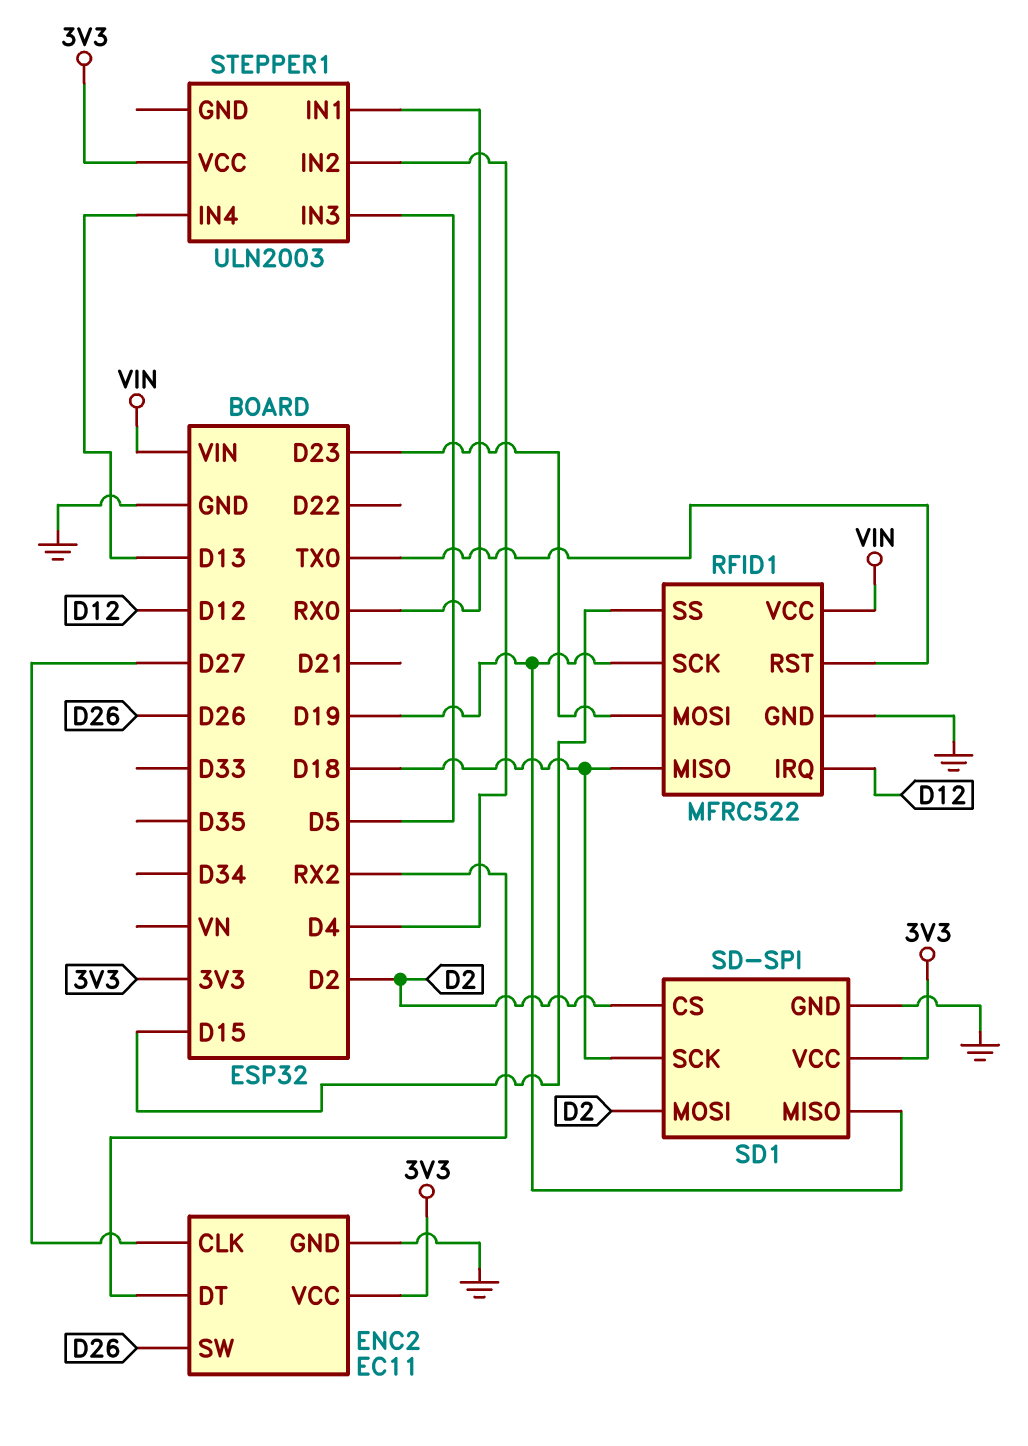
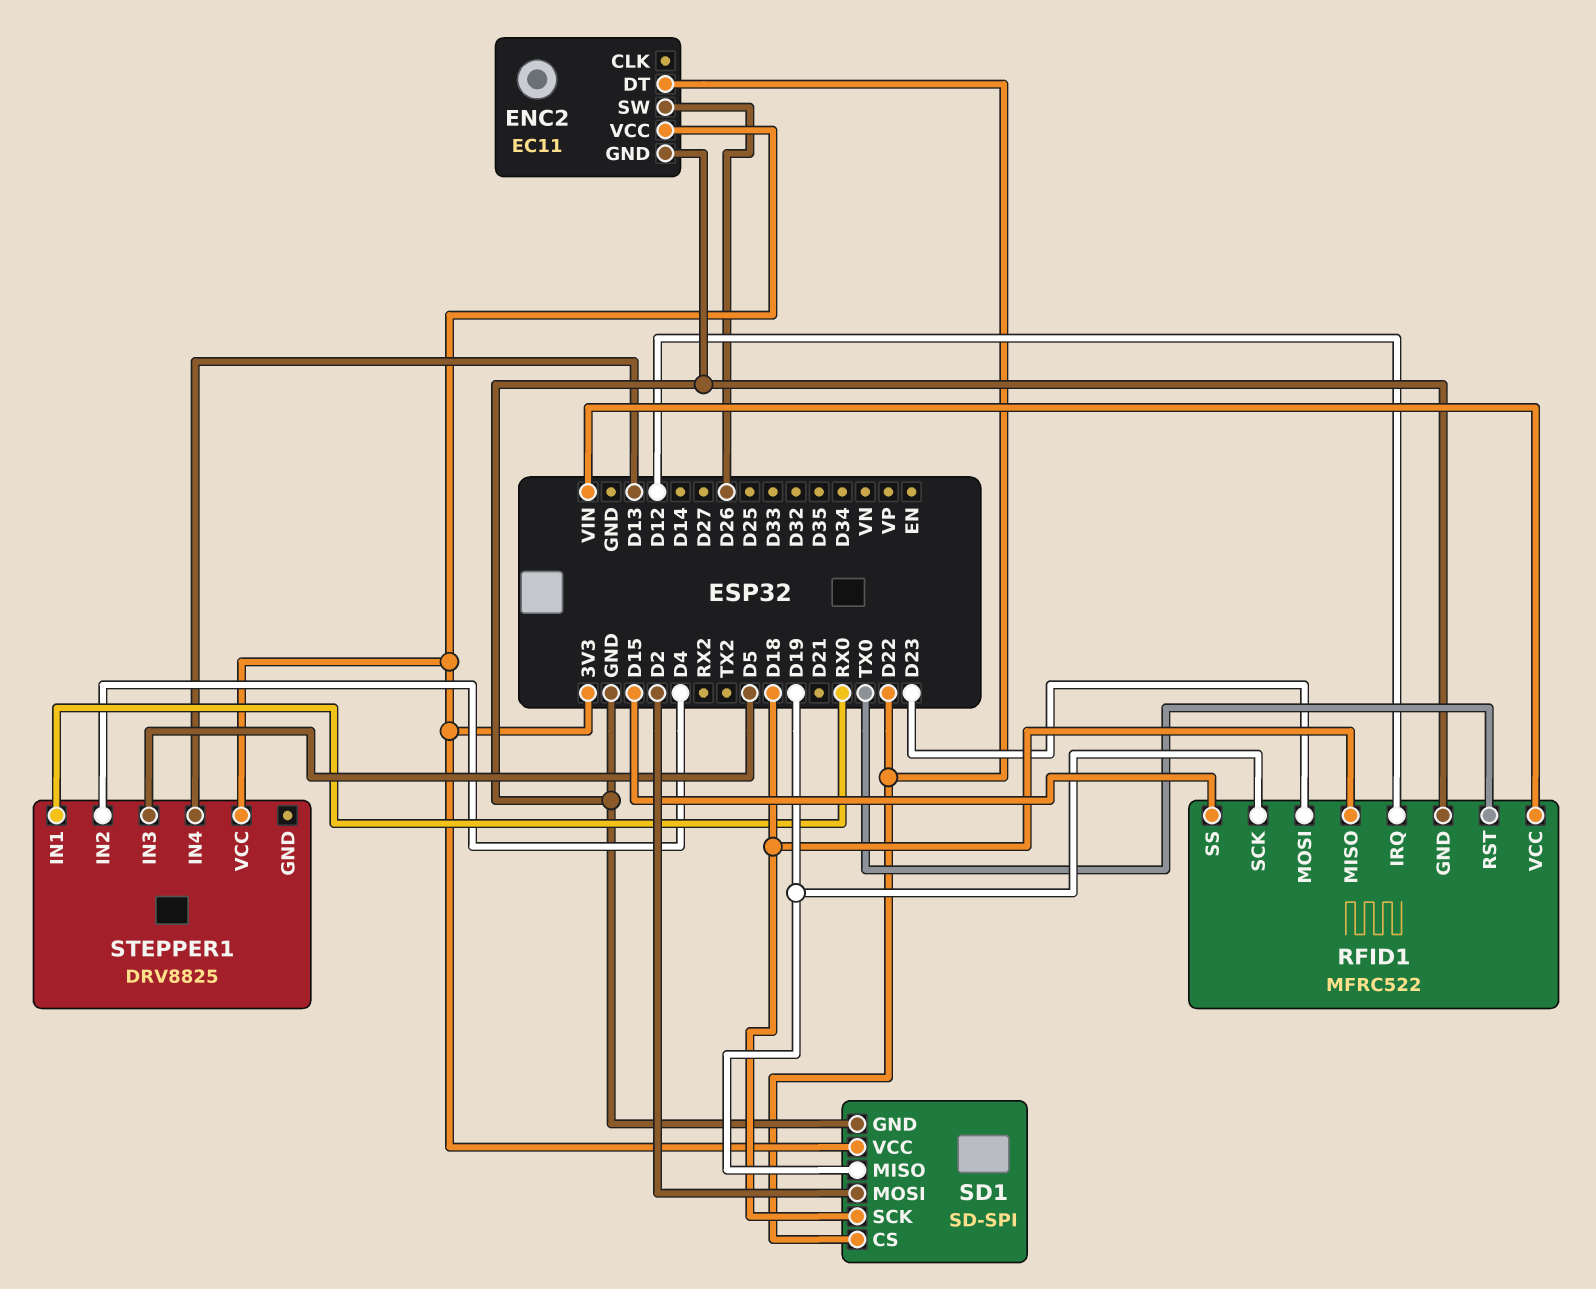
ENC2 pin CLK: D27 -> none
ENC2 pin DT: RX2 -> D22
SD1 pin CS: D2 -> D22
STEPPER1: ULN2003 -> DRV8825

